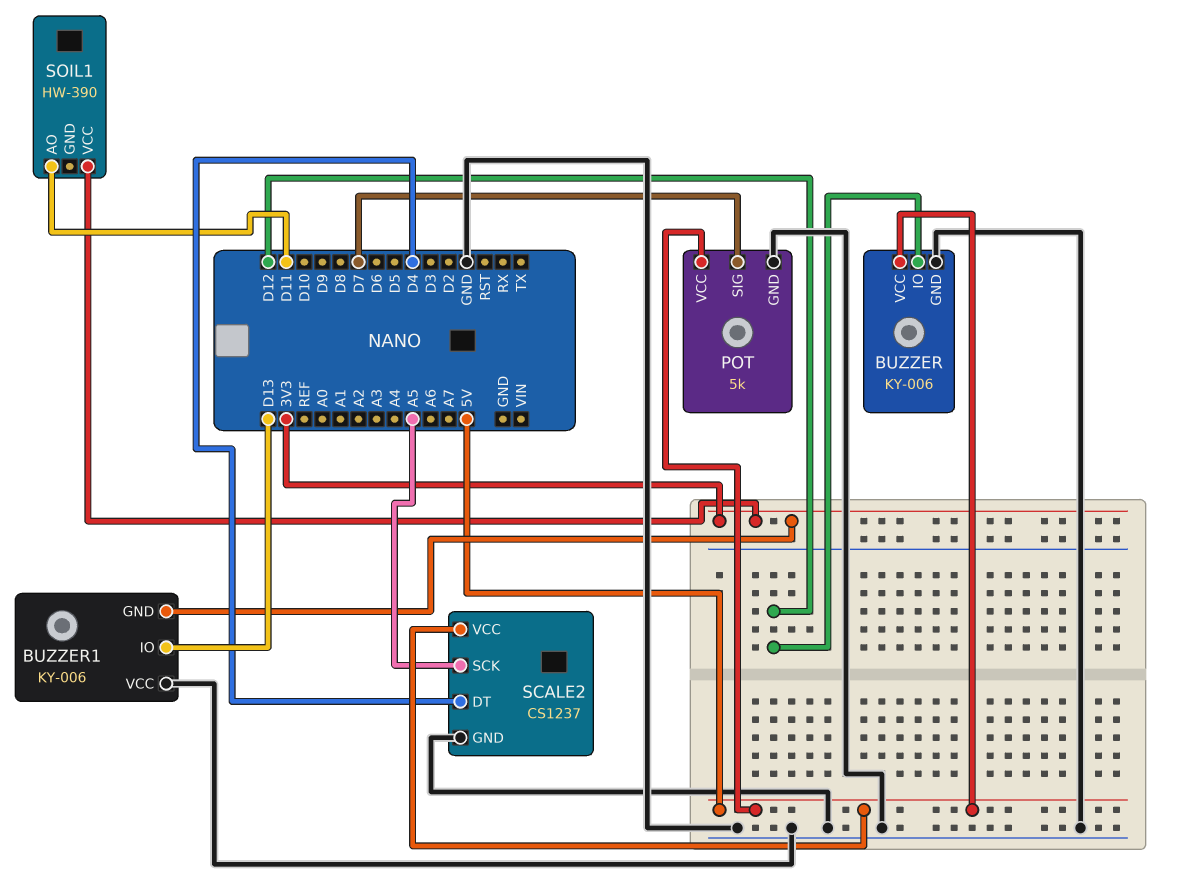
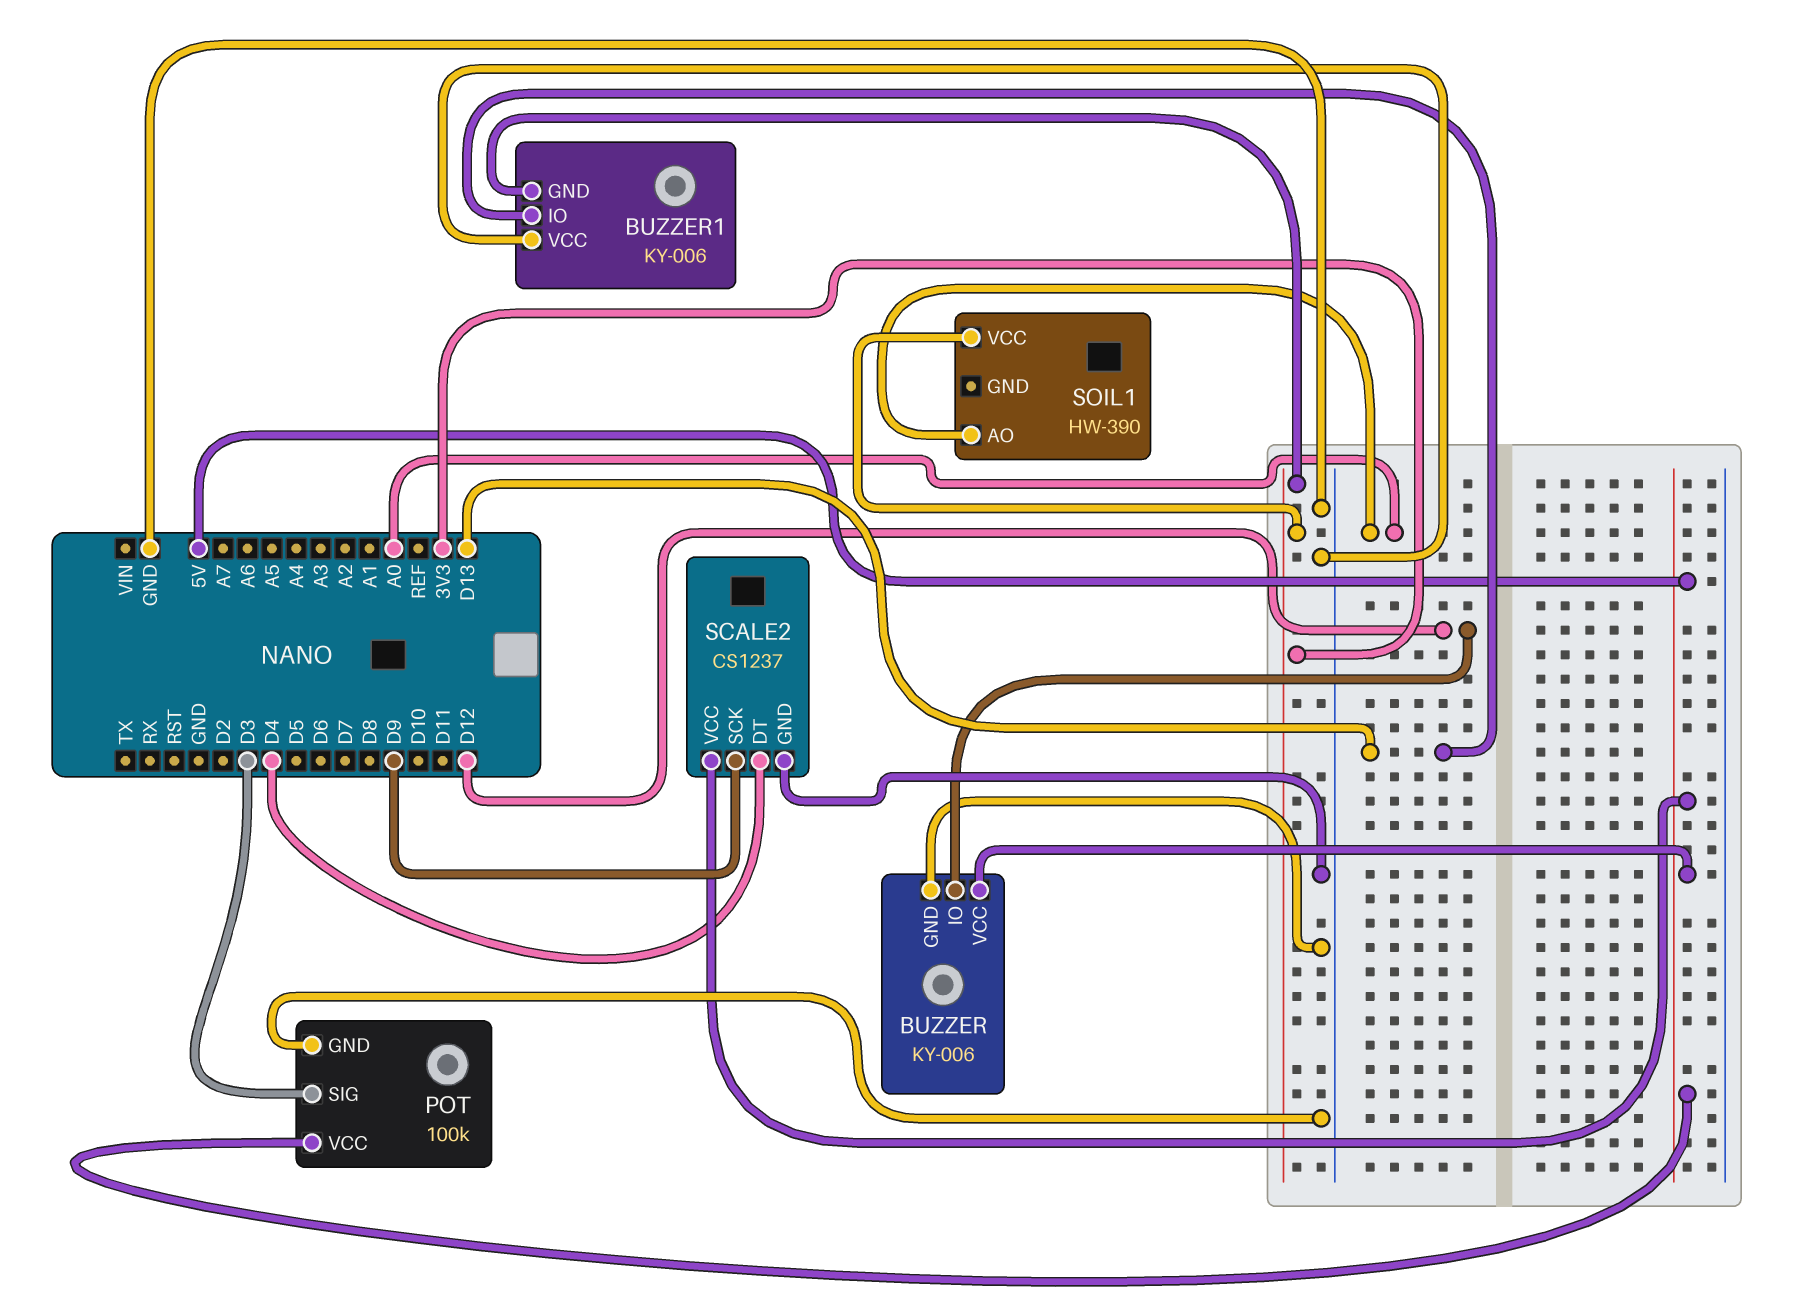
POT: 5k -> 100k
POT pin SIG: D7 -> D3
SCALE2 pin SCK: A5 -> D9
SOIL1 pin AO: D11 -> A0

